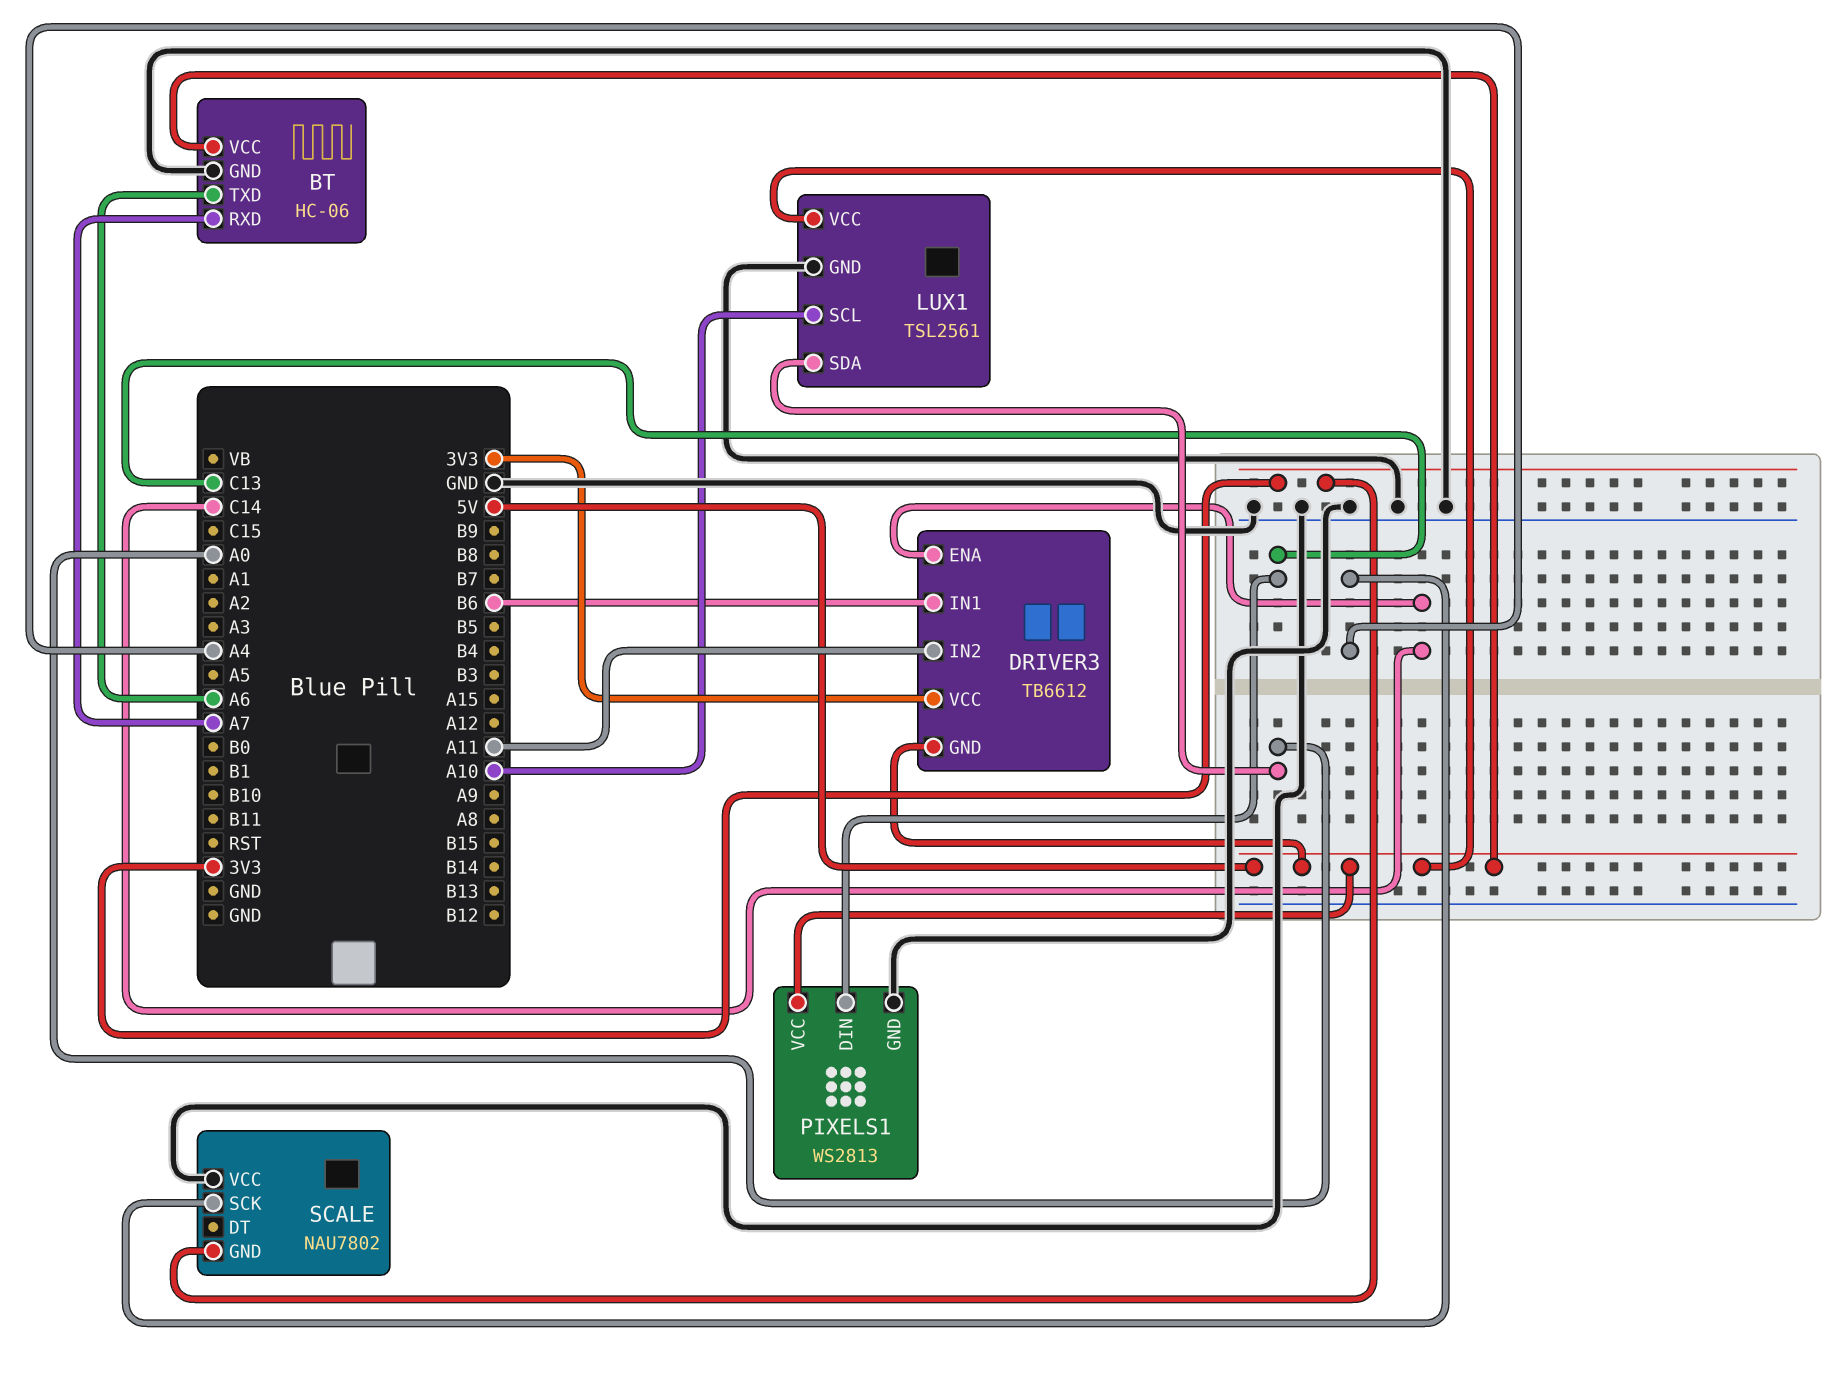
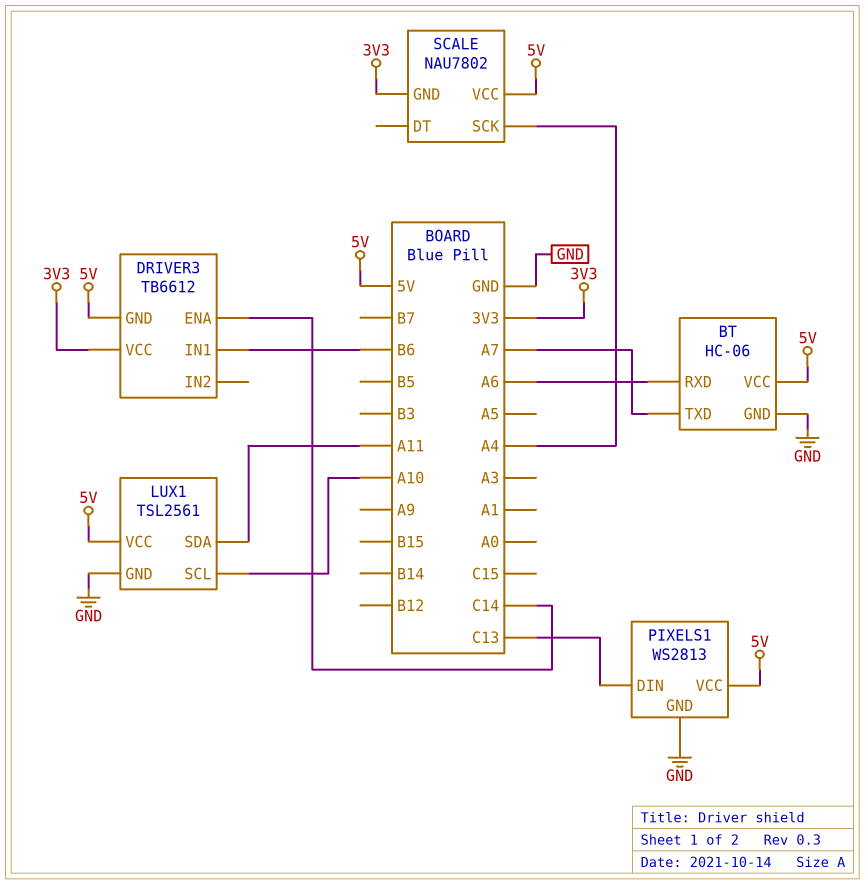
BT pin RXD: A7 -> A6
BT pin TXD: A6 -> A7
DRIVER3 pin IN2: A11 -> none
LUX1 pin SDA: A0 -> A11
SCALE pin VCC: GND -> 5V

